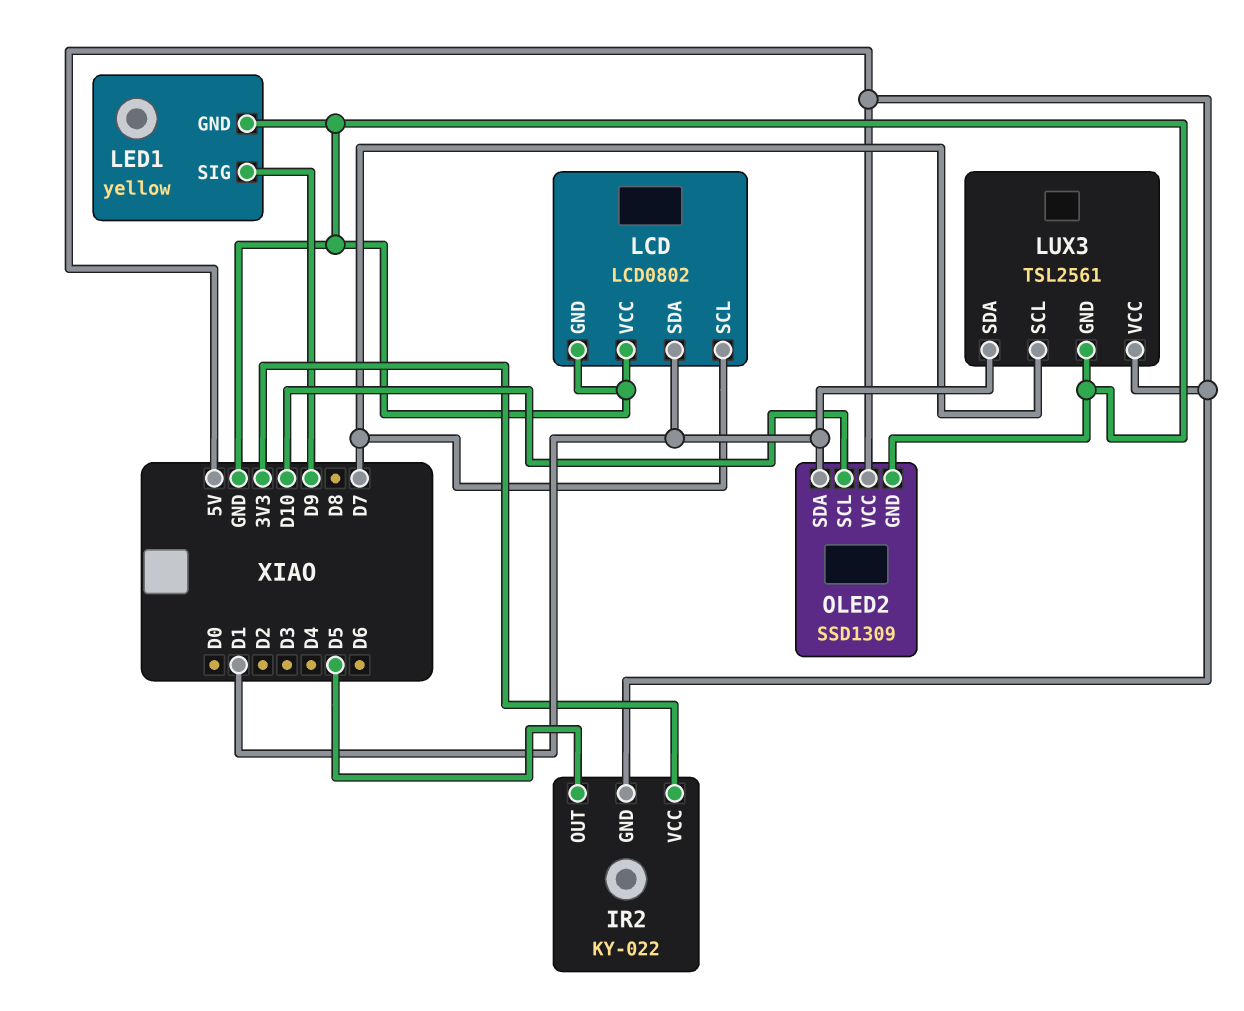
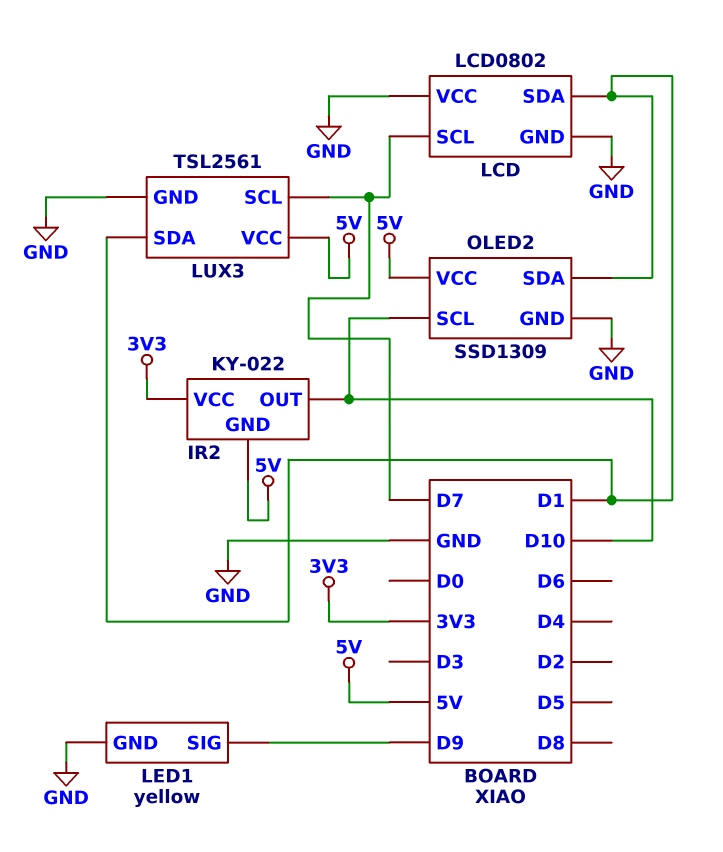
IR2 pin OUT: D5 -> D10

